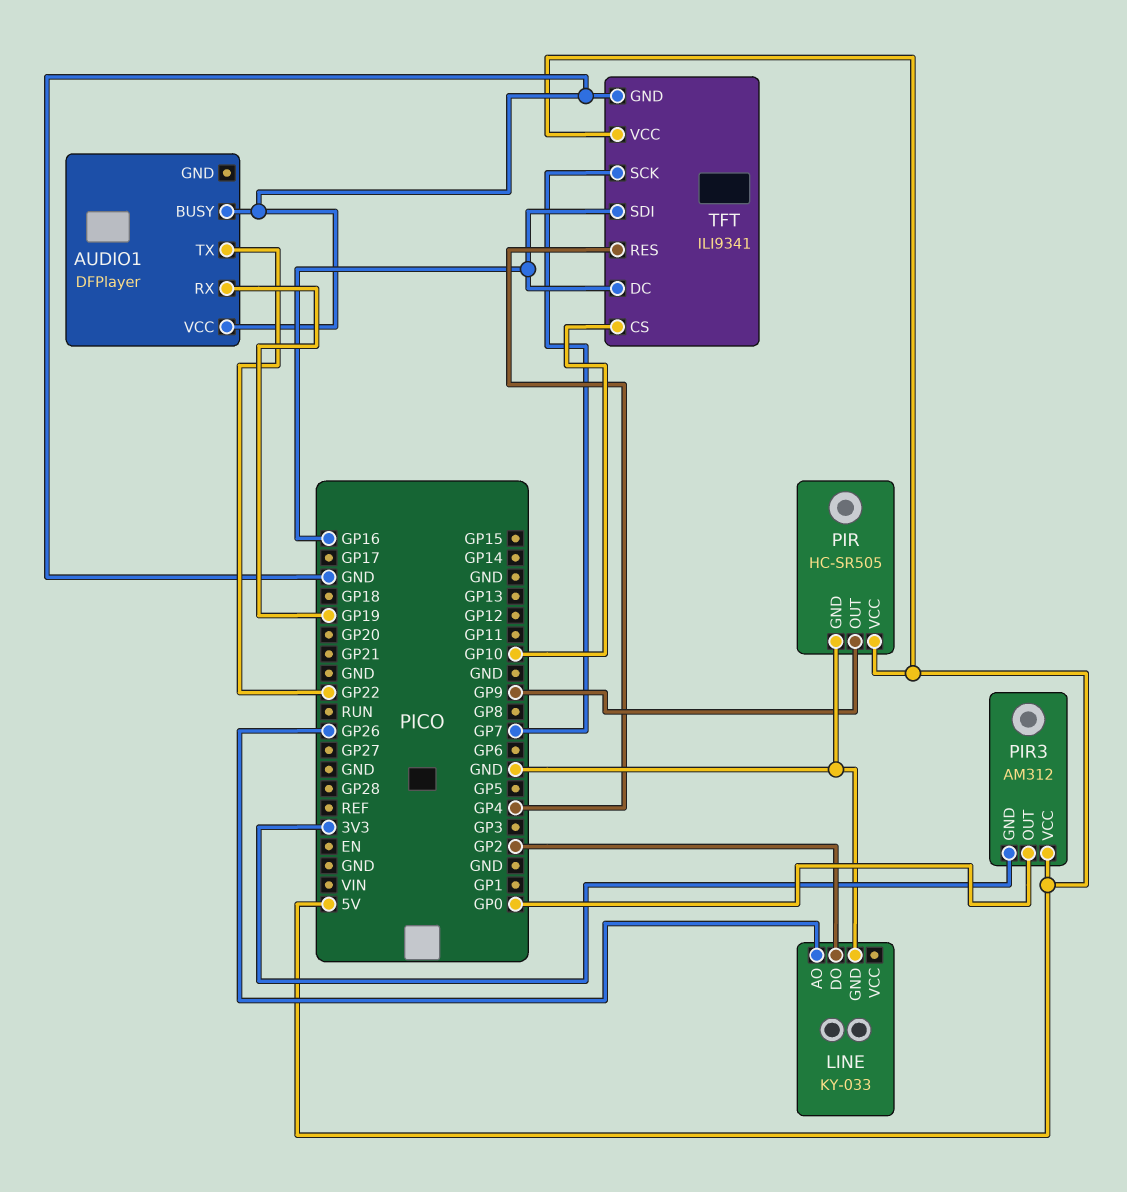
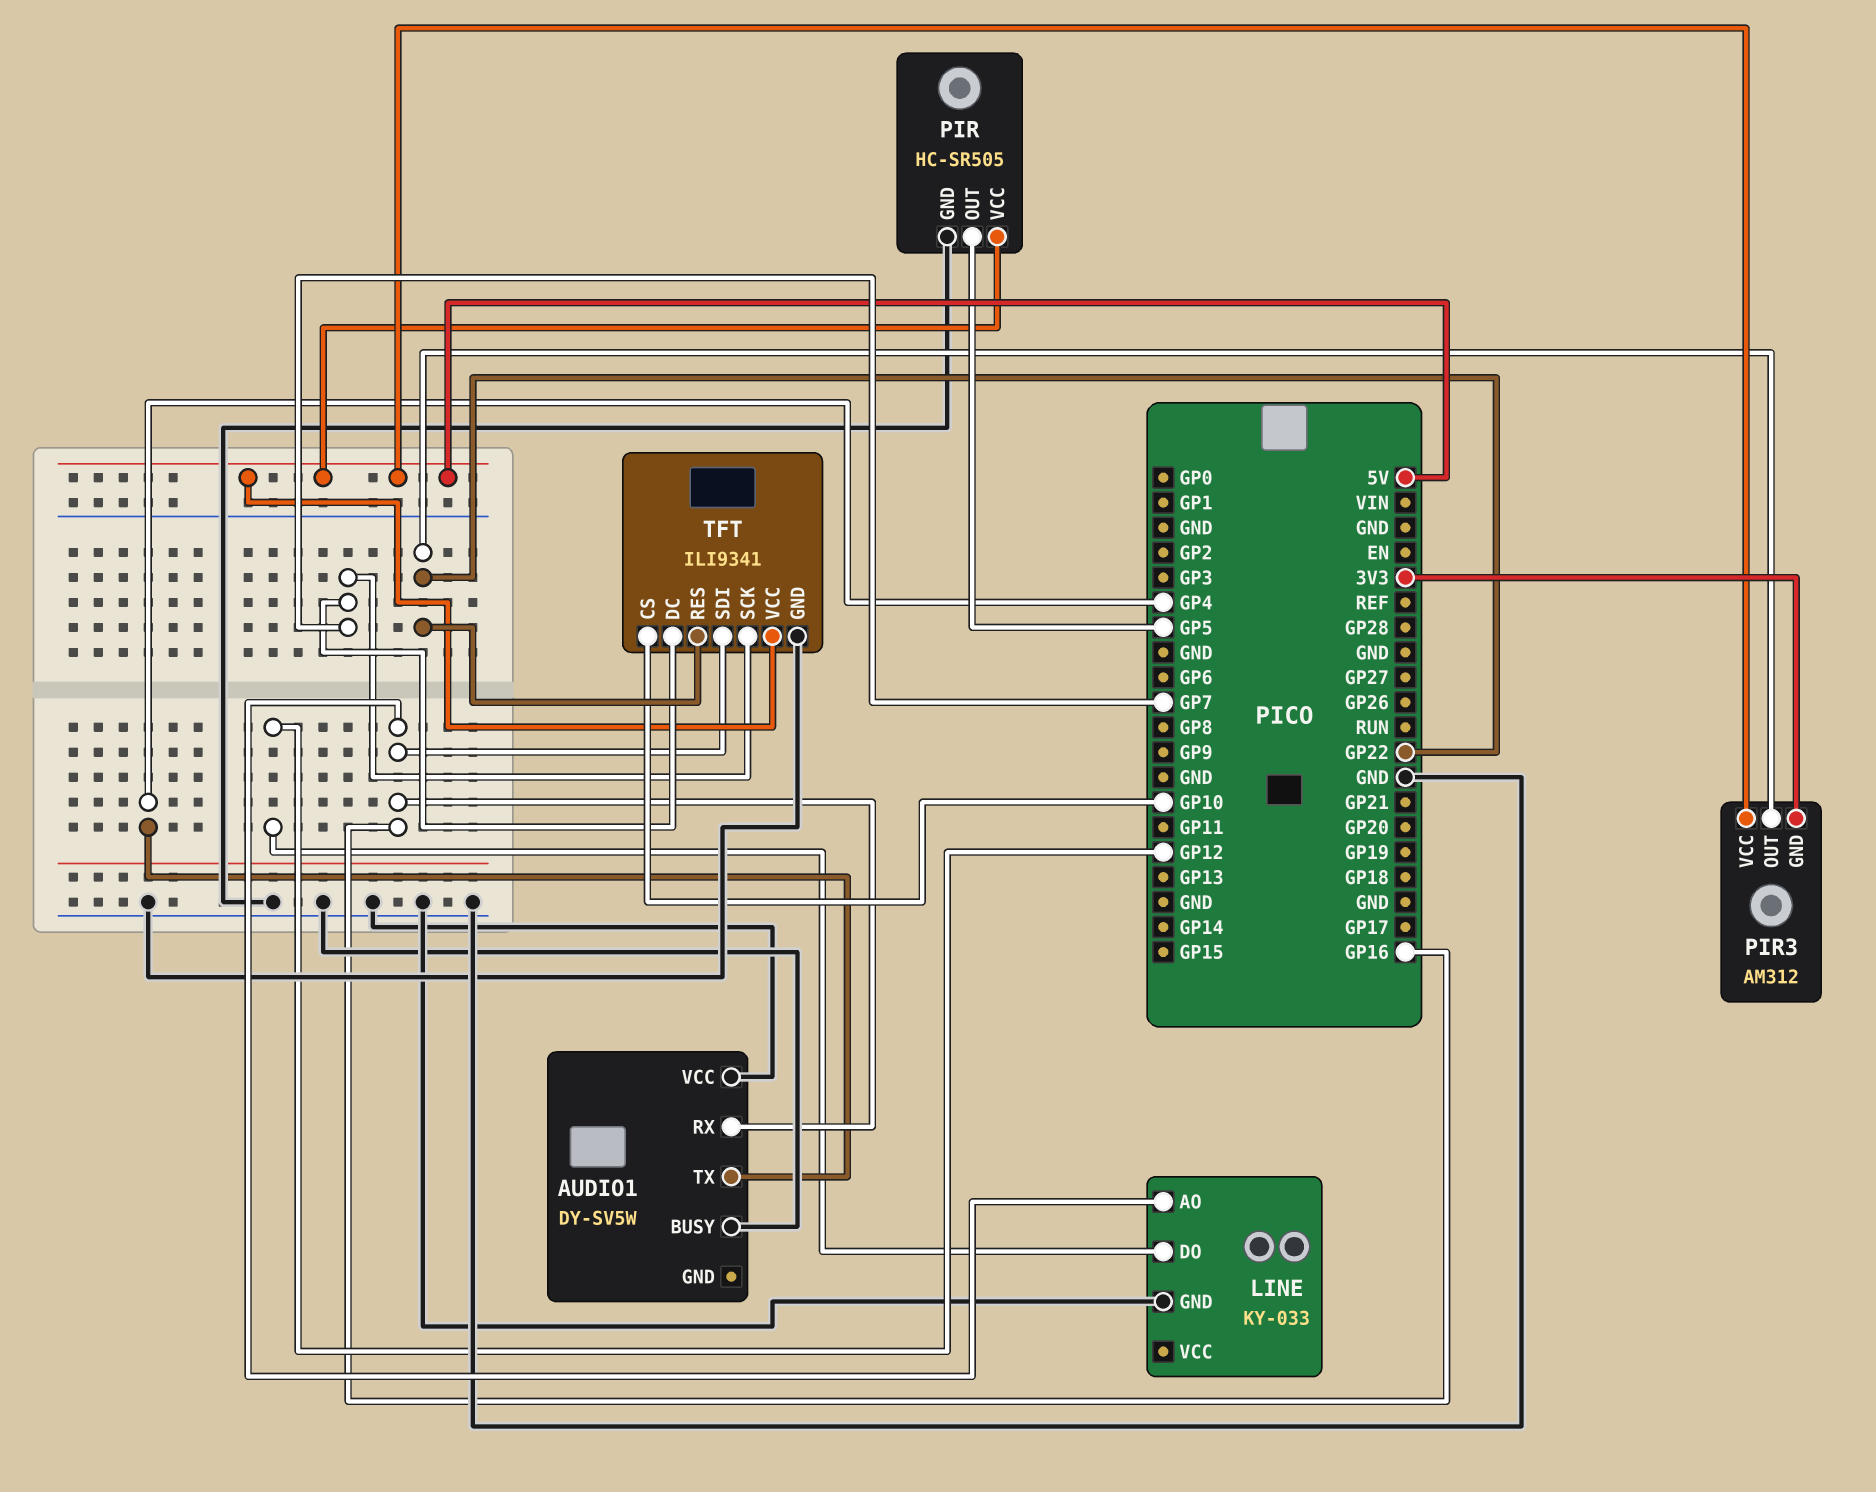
AUDIO1: DFPlayer -> DY-SV5W
AUDIO1 pin RX: GP19 -> GP16
AUDIO1 pin TX: GP22 -> GP4
LINE pin AO: GP26 -> GP16
LINE pin DO: GP2 -> GP12
PIR pin OUT: GP9 -> GP5
PIR3 pin OUT: GP0 -> GP22
TFT pin DC: GP16 -> GP7
TFT pin RES: GP4 -> GP22

